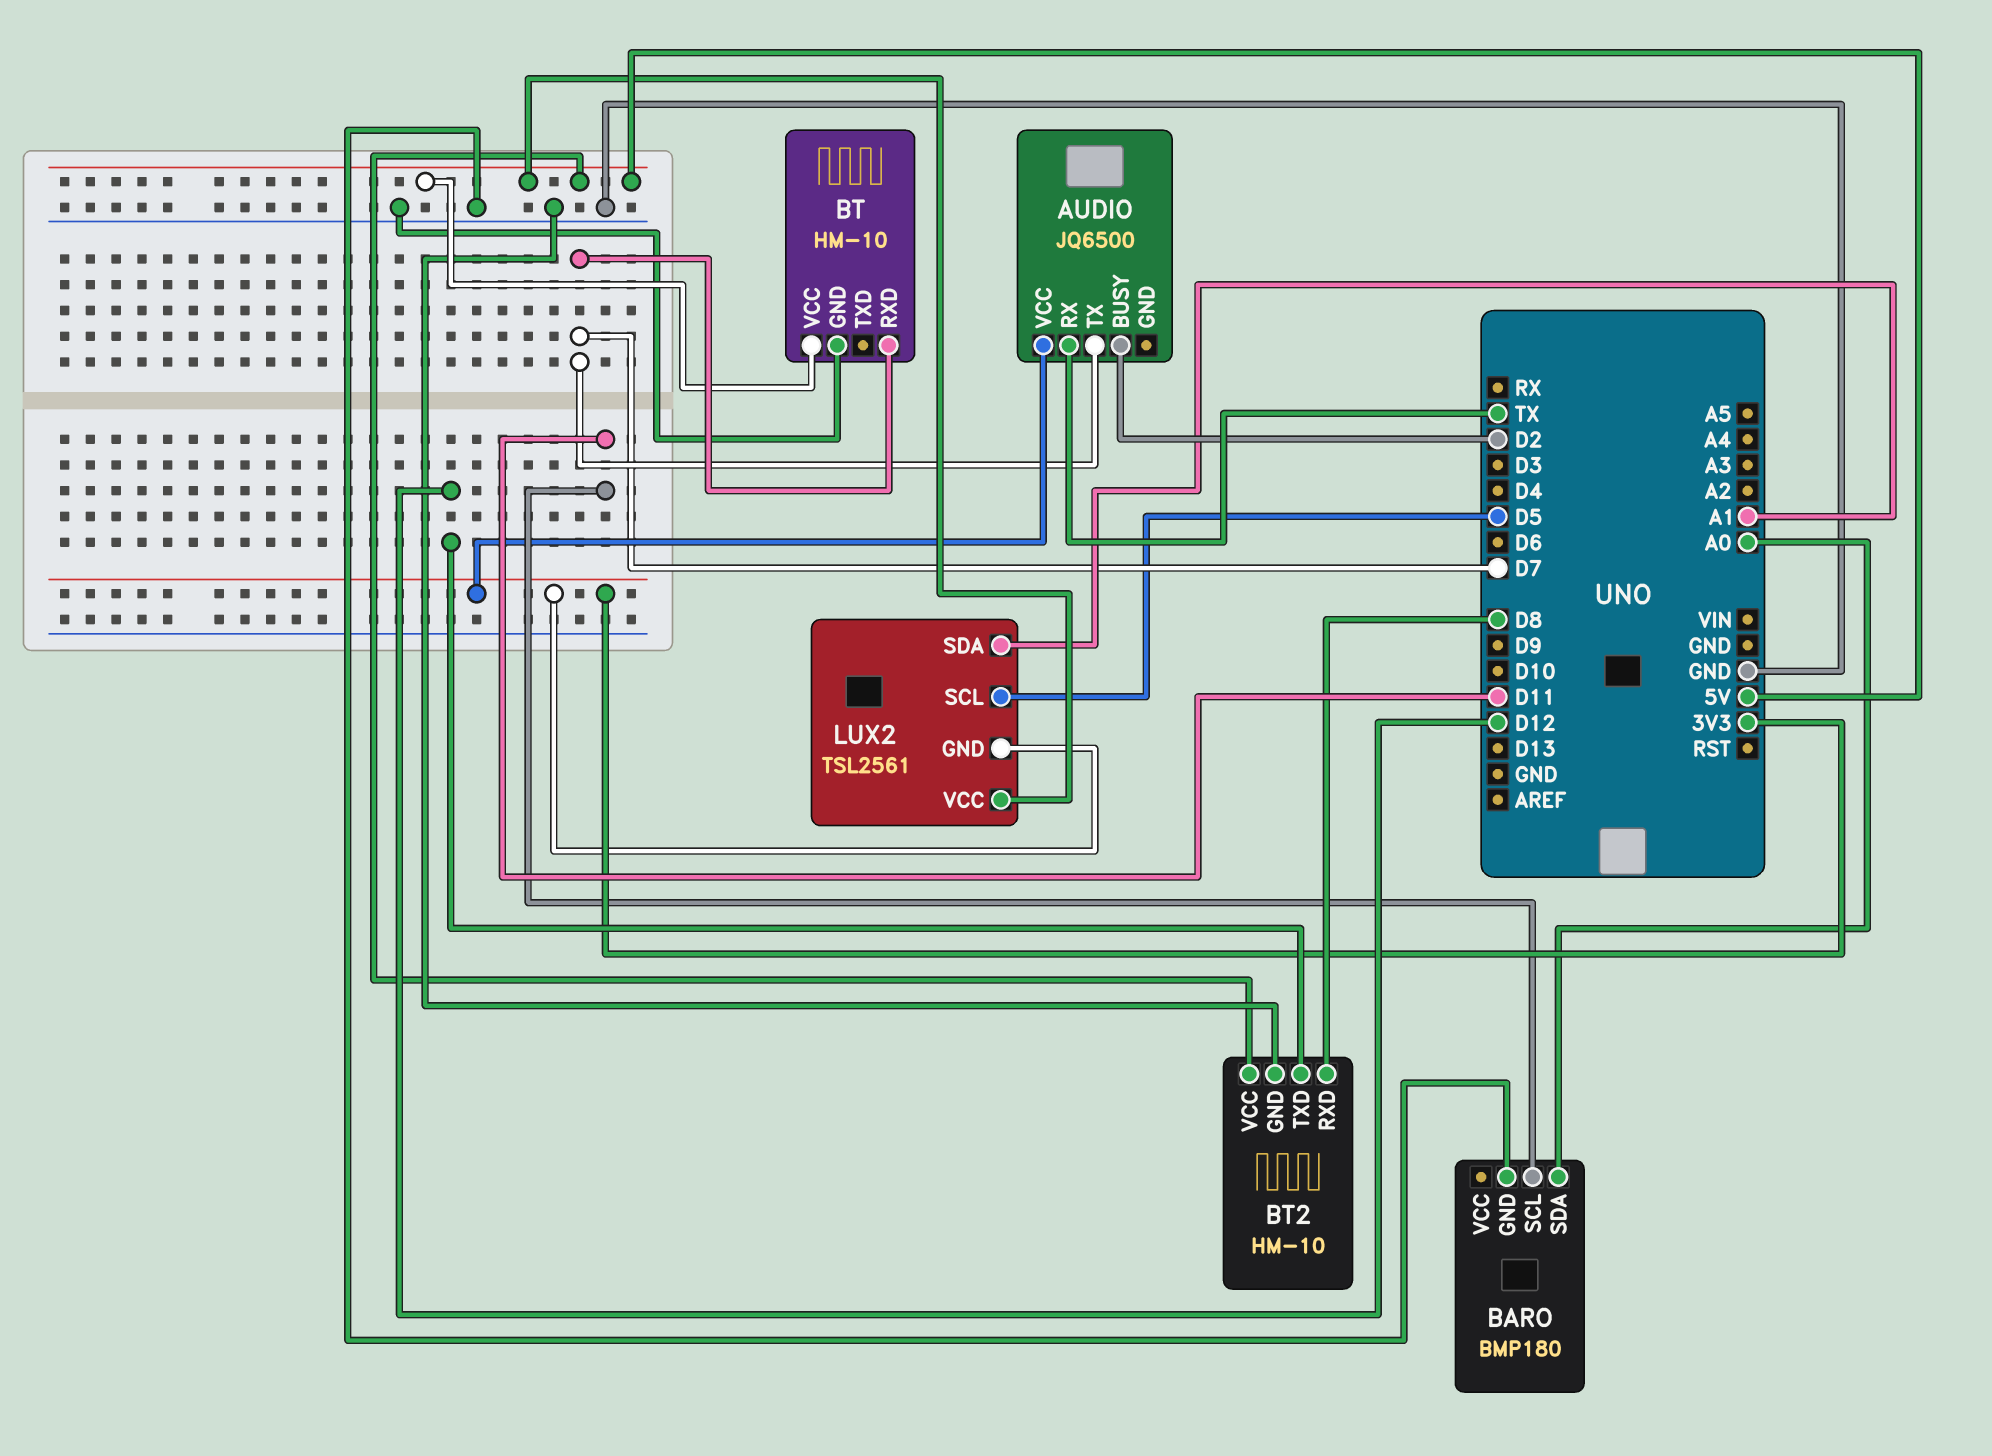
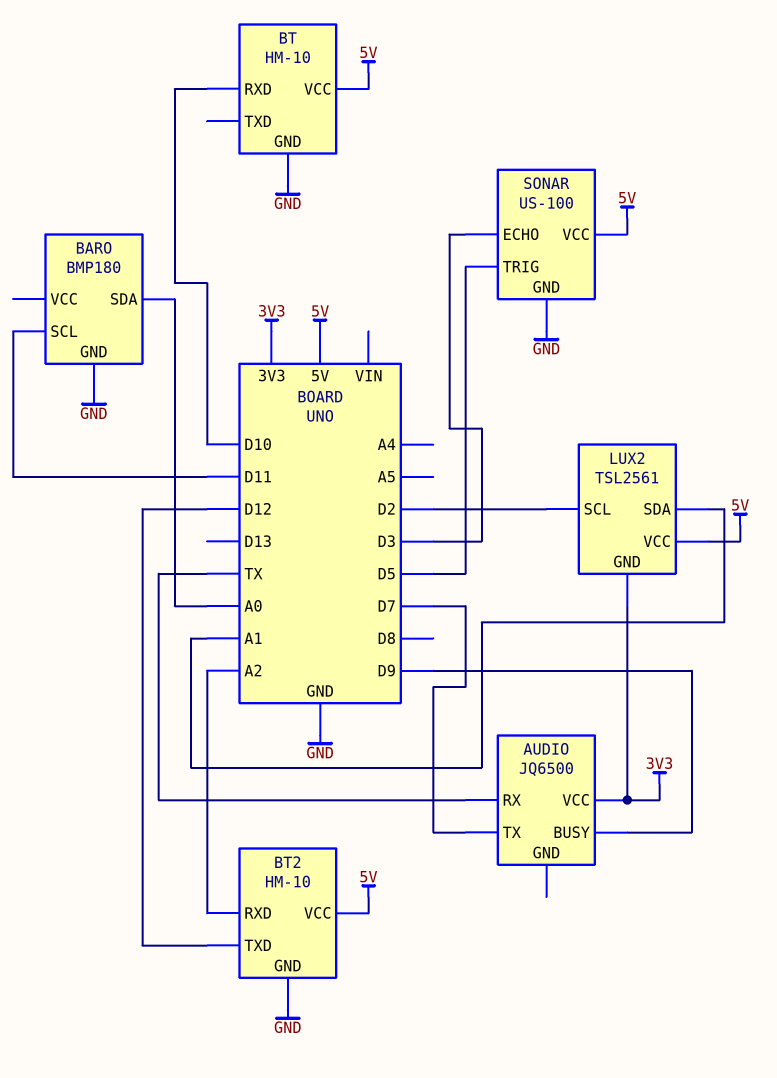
AUDIO pin BUSY: D2 -> D9
BT pin RXD: D7 -> D10
BT2 pin RXD: D8 -> A2
LUX2 pin SCL: D5 -> D2
SONAR: none -> US-100
SONAR pin ECHO: none -> D3
SONAR pin GND: none -> GND
SONAR pin TRIG: none -> D5
SONAR pin VCC: none -> 5V

